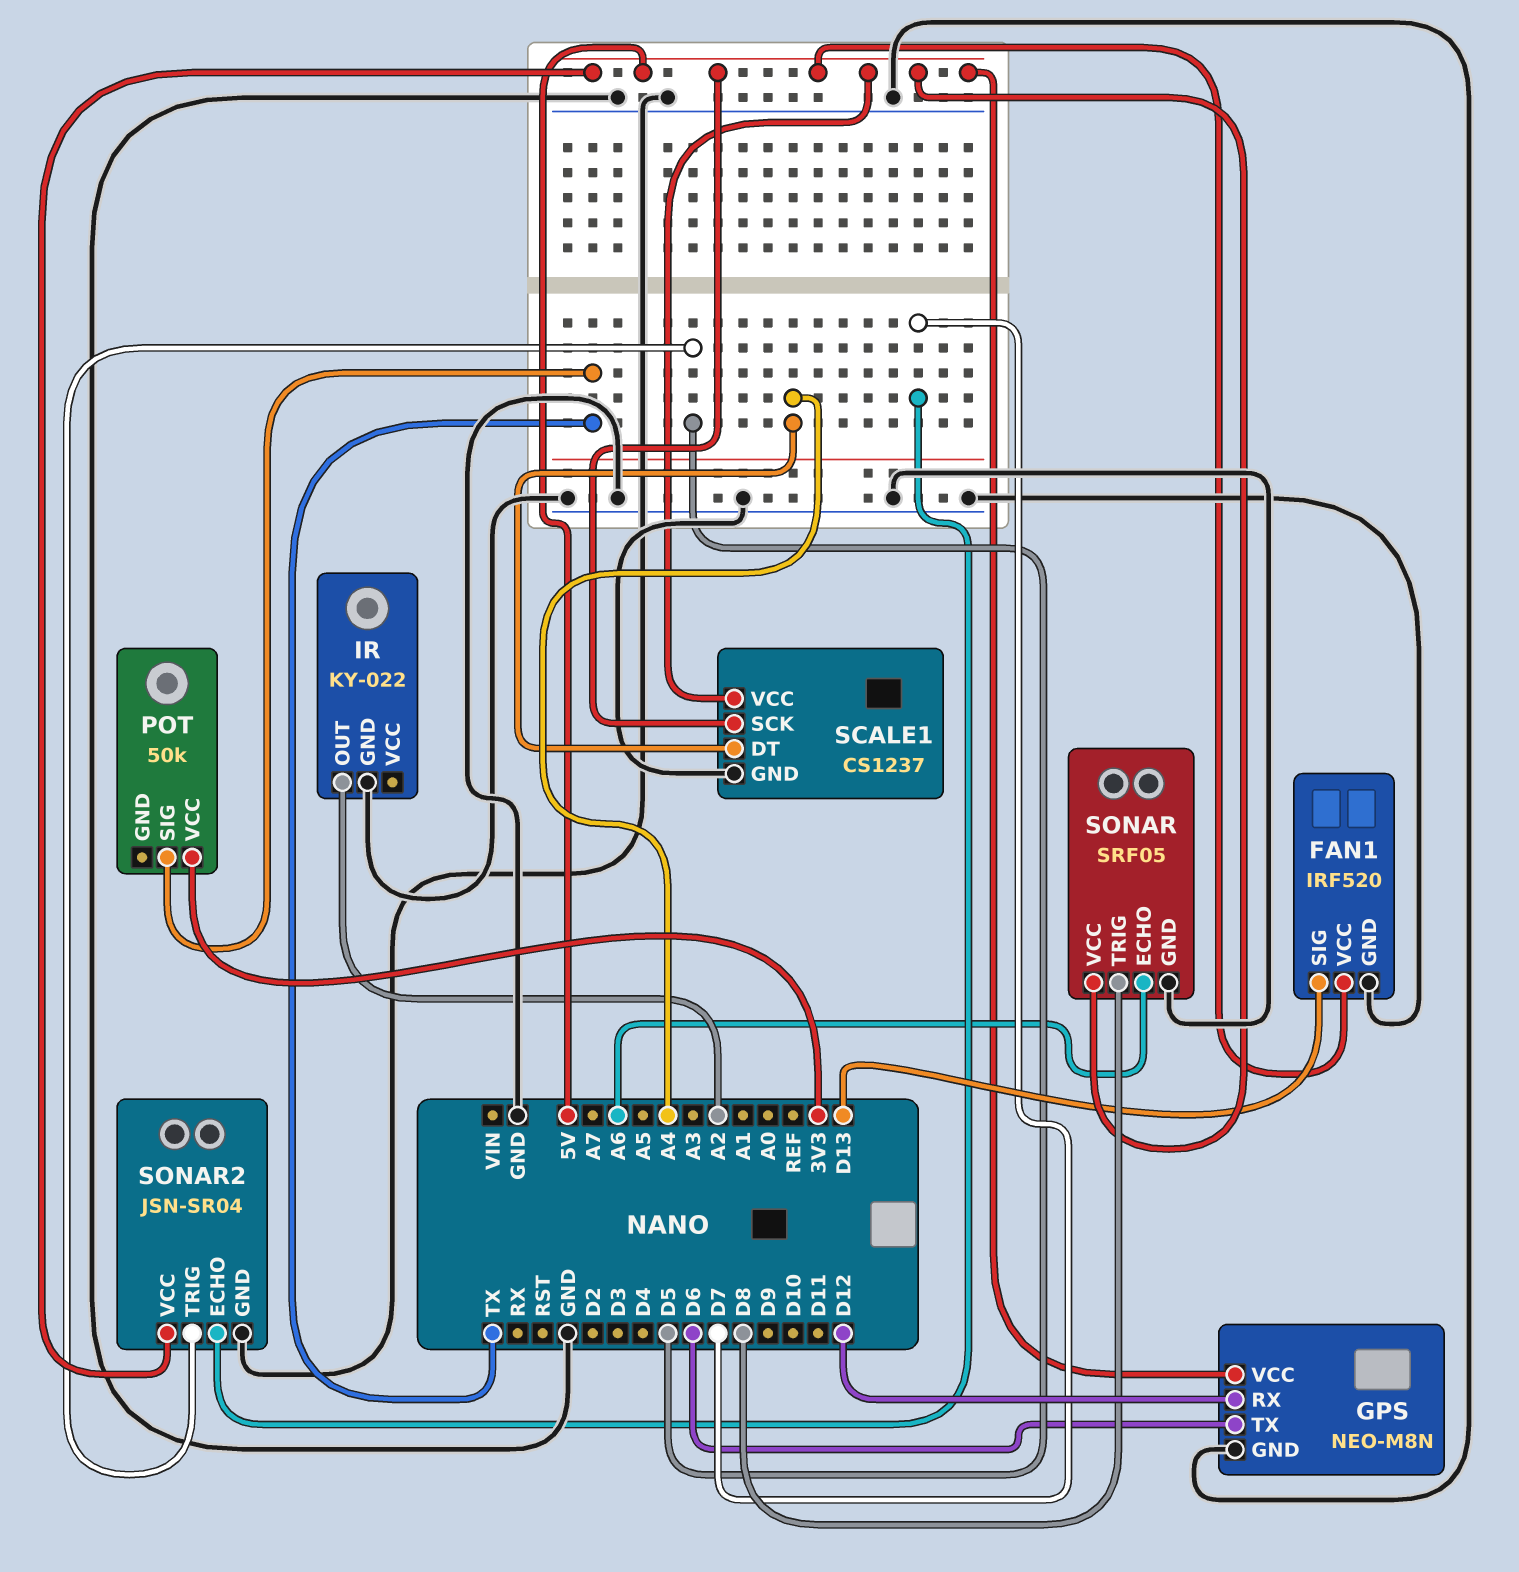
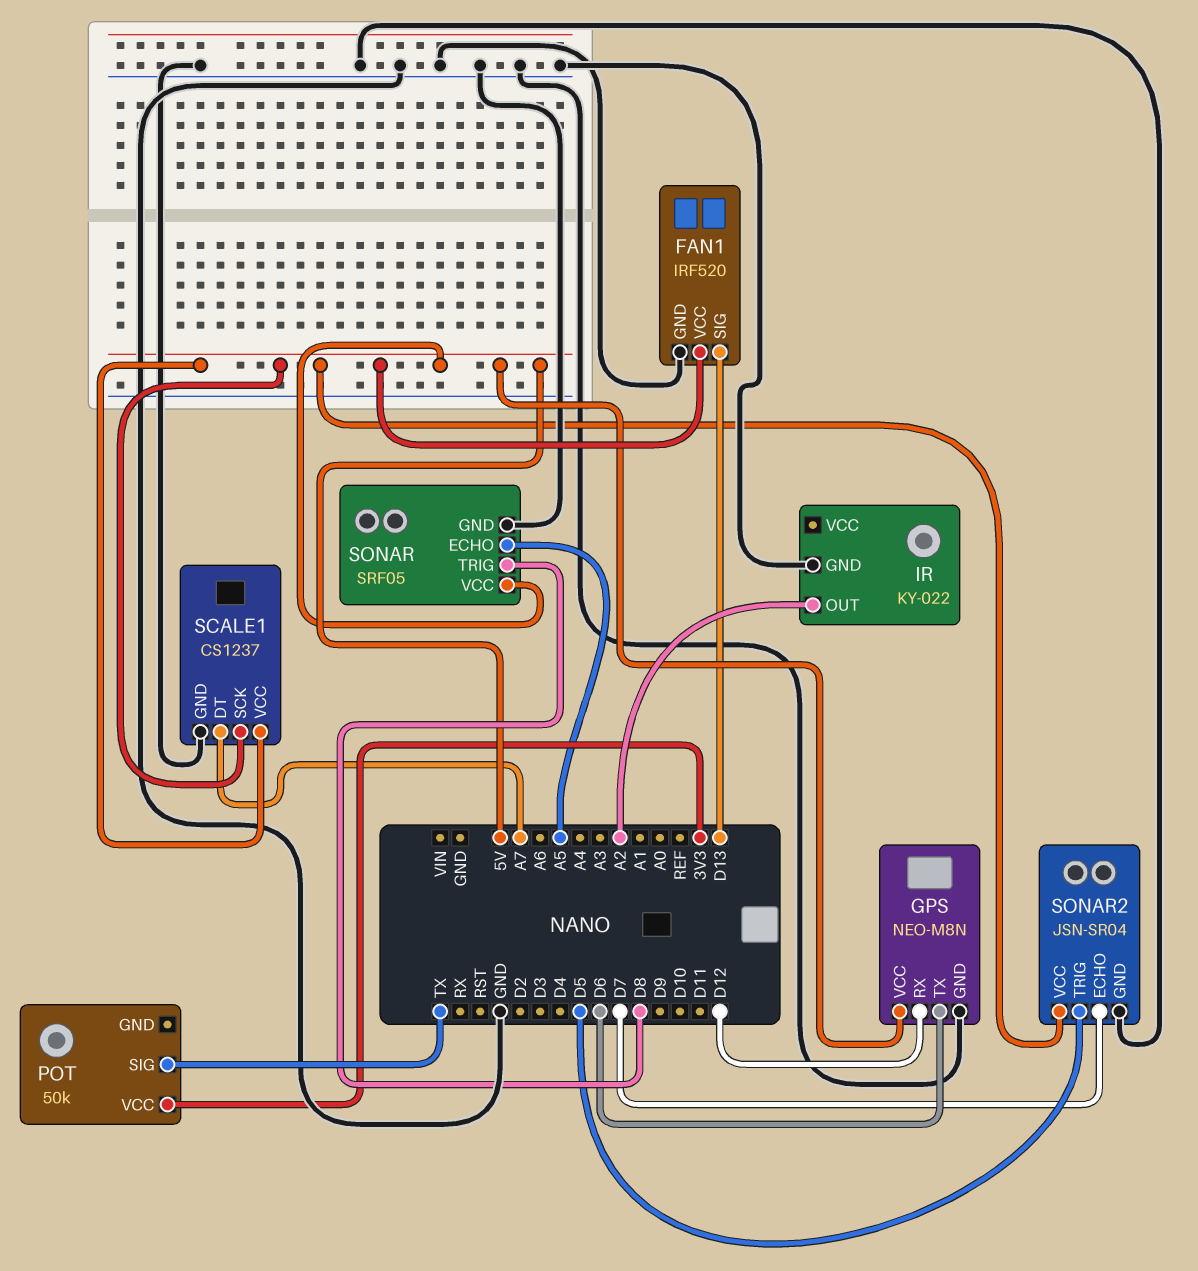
SCALE1 pin DT: A4 -> A7
SONAR pin ECHO: A6 -> A5

